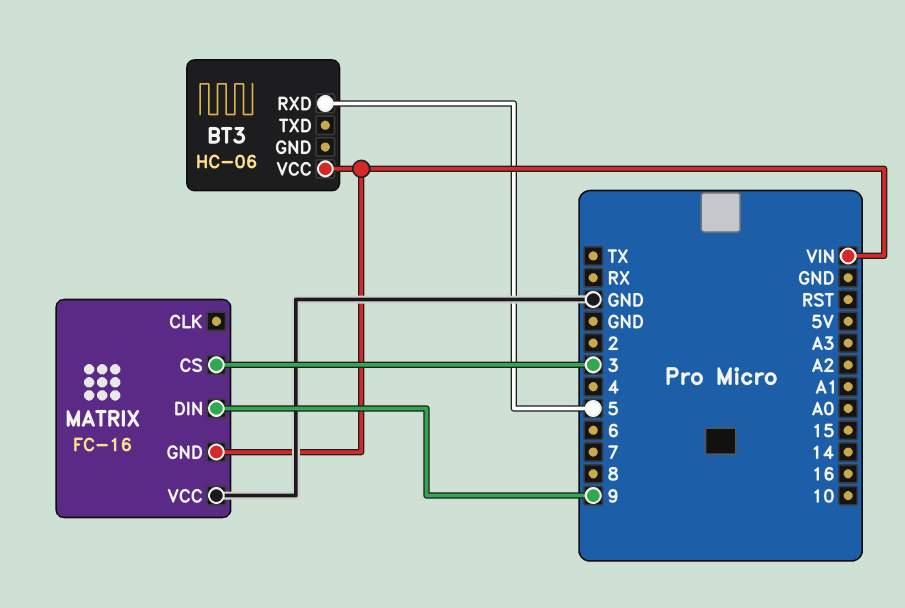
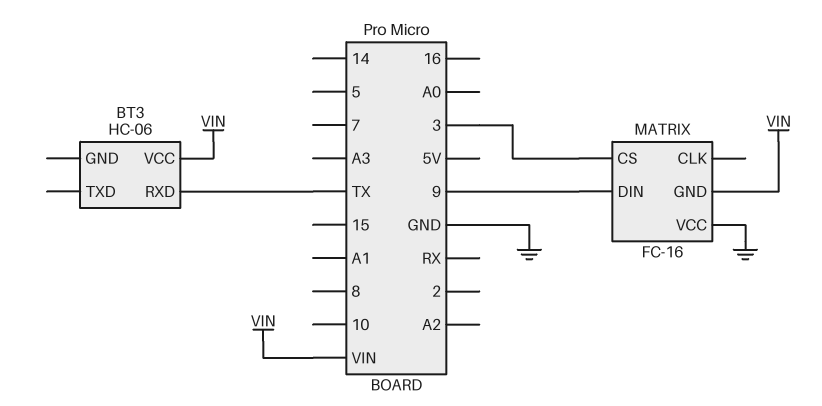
BT3 pin RXD: 5 -> TX

